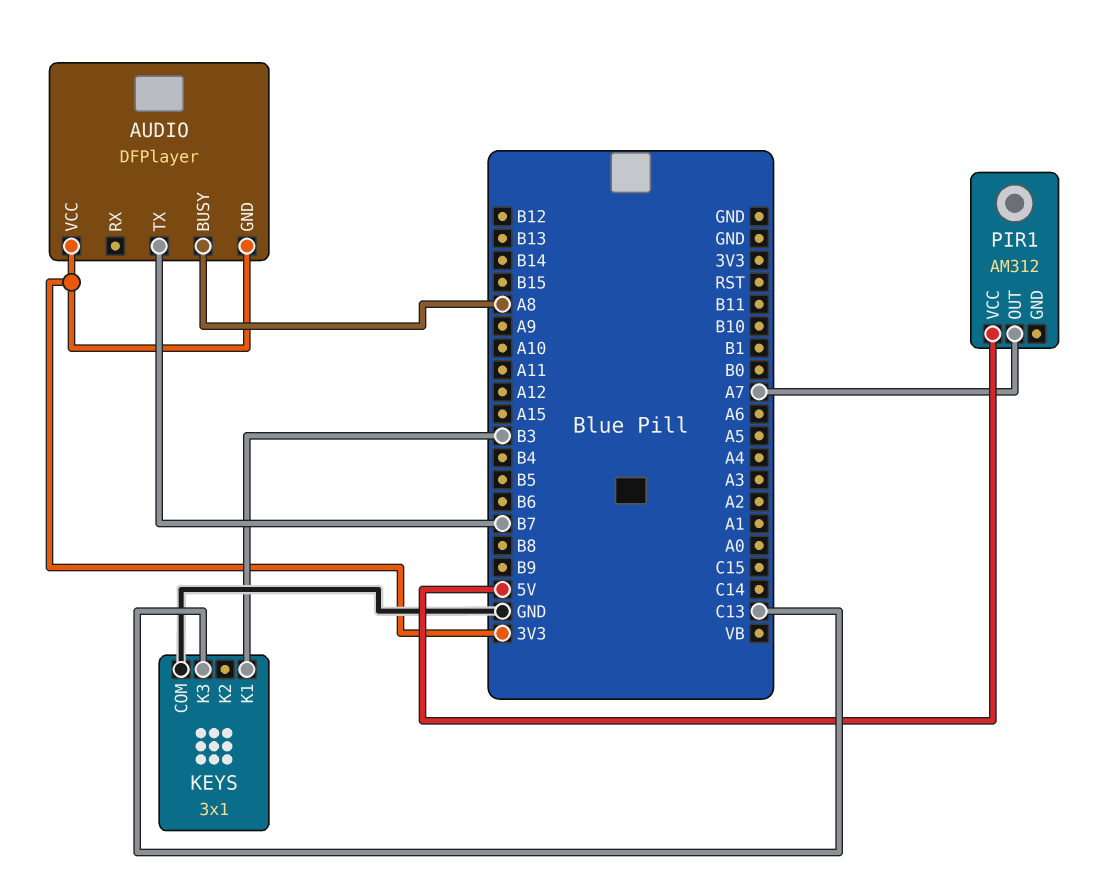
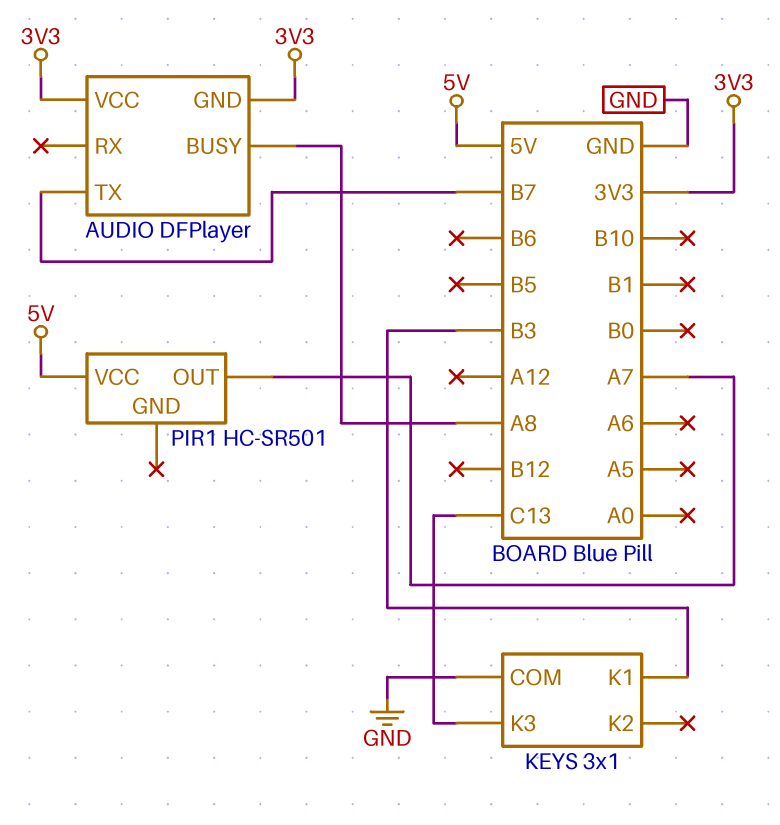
PIR1: AM312 -> HC-SR501

